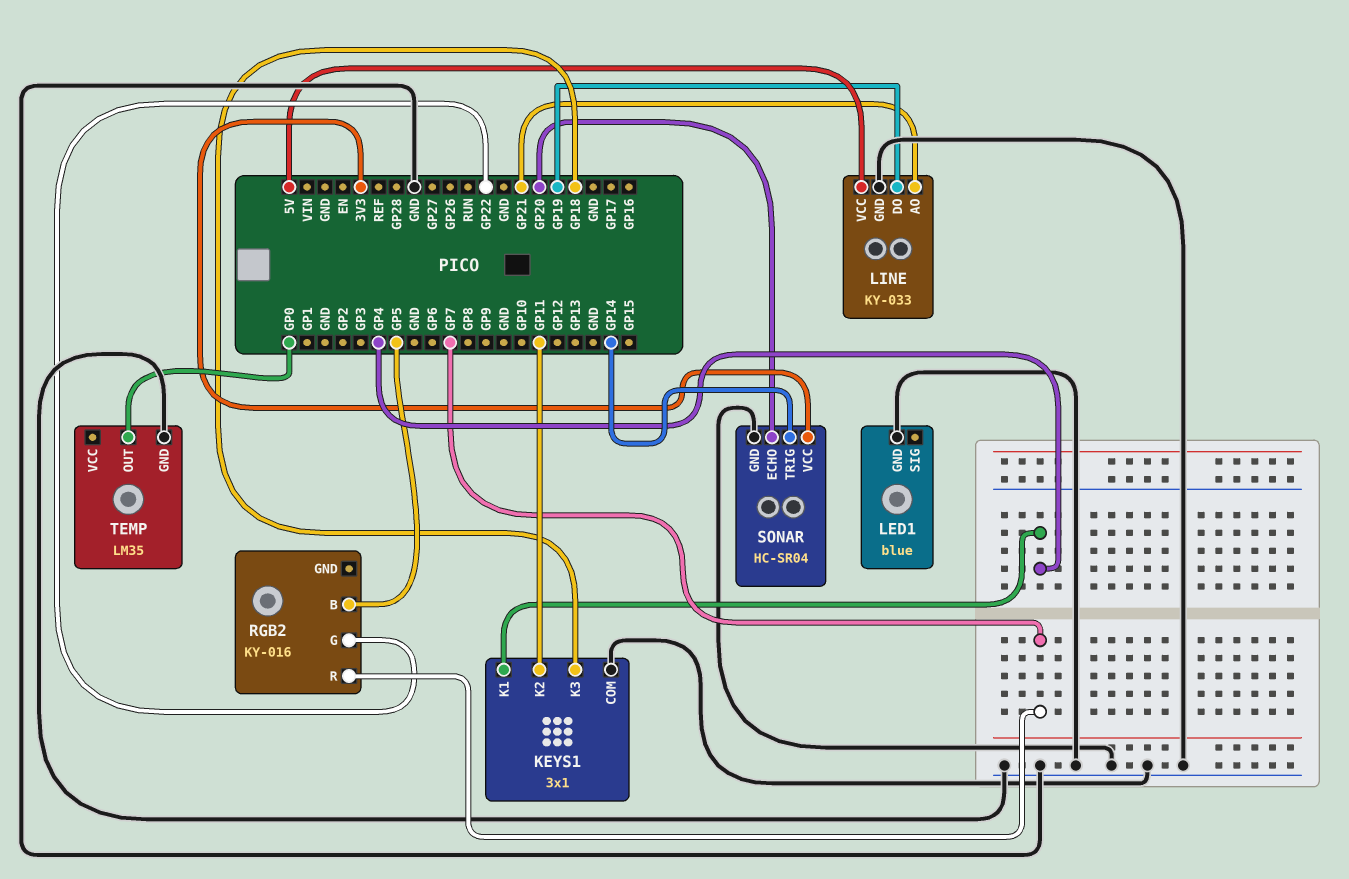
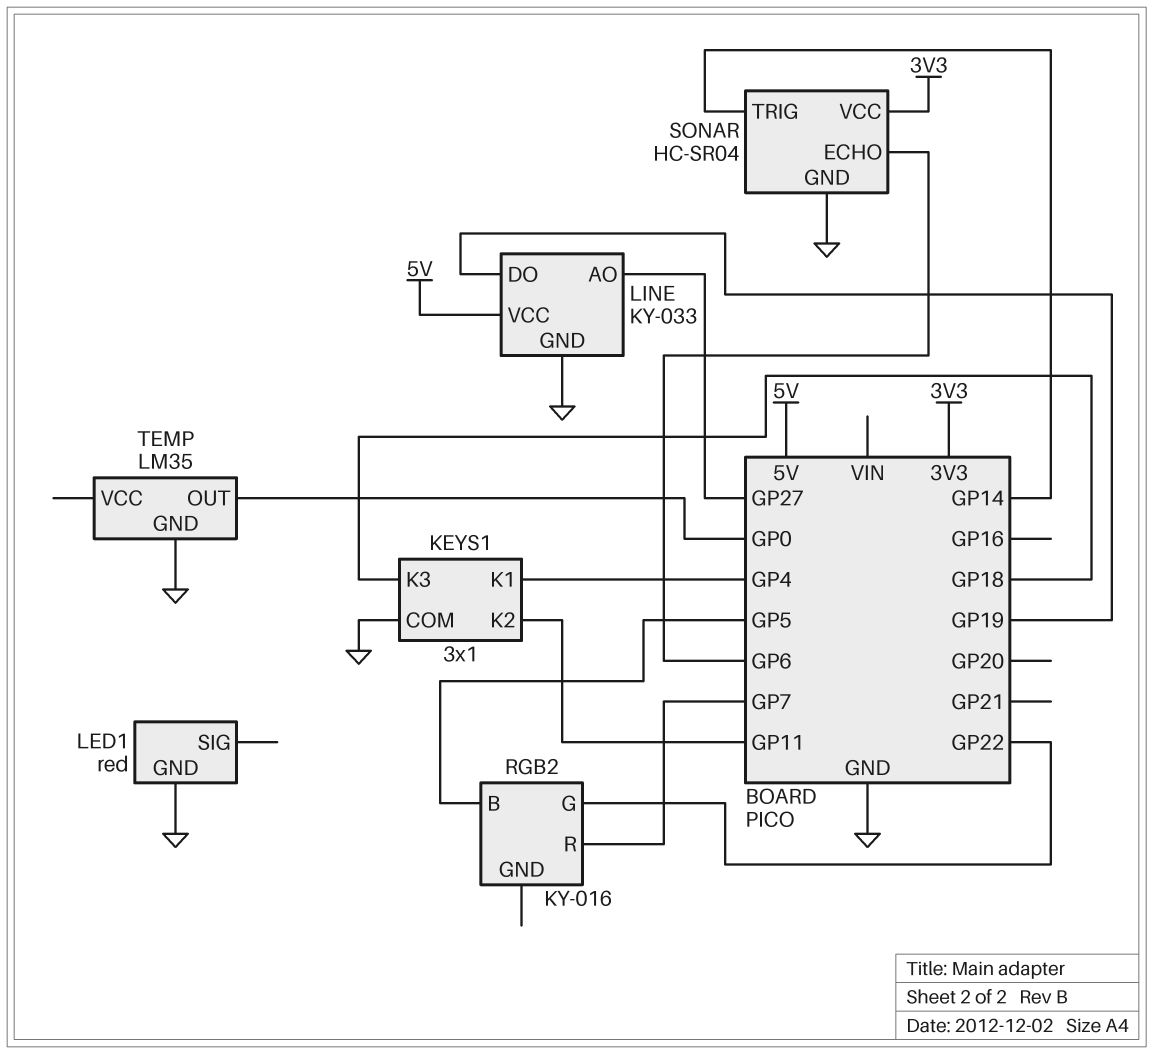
LED1: blue -> red
LINE pin AO: GP21 -> GP27
SONAR pin ECHO: GP20 -> GP6

